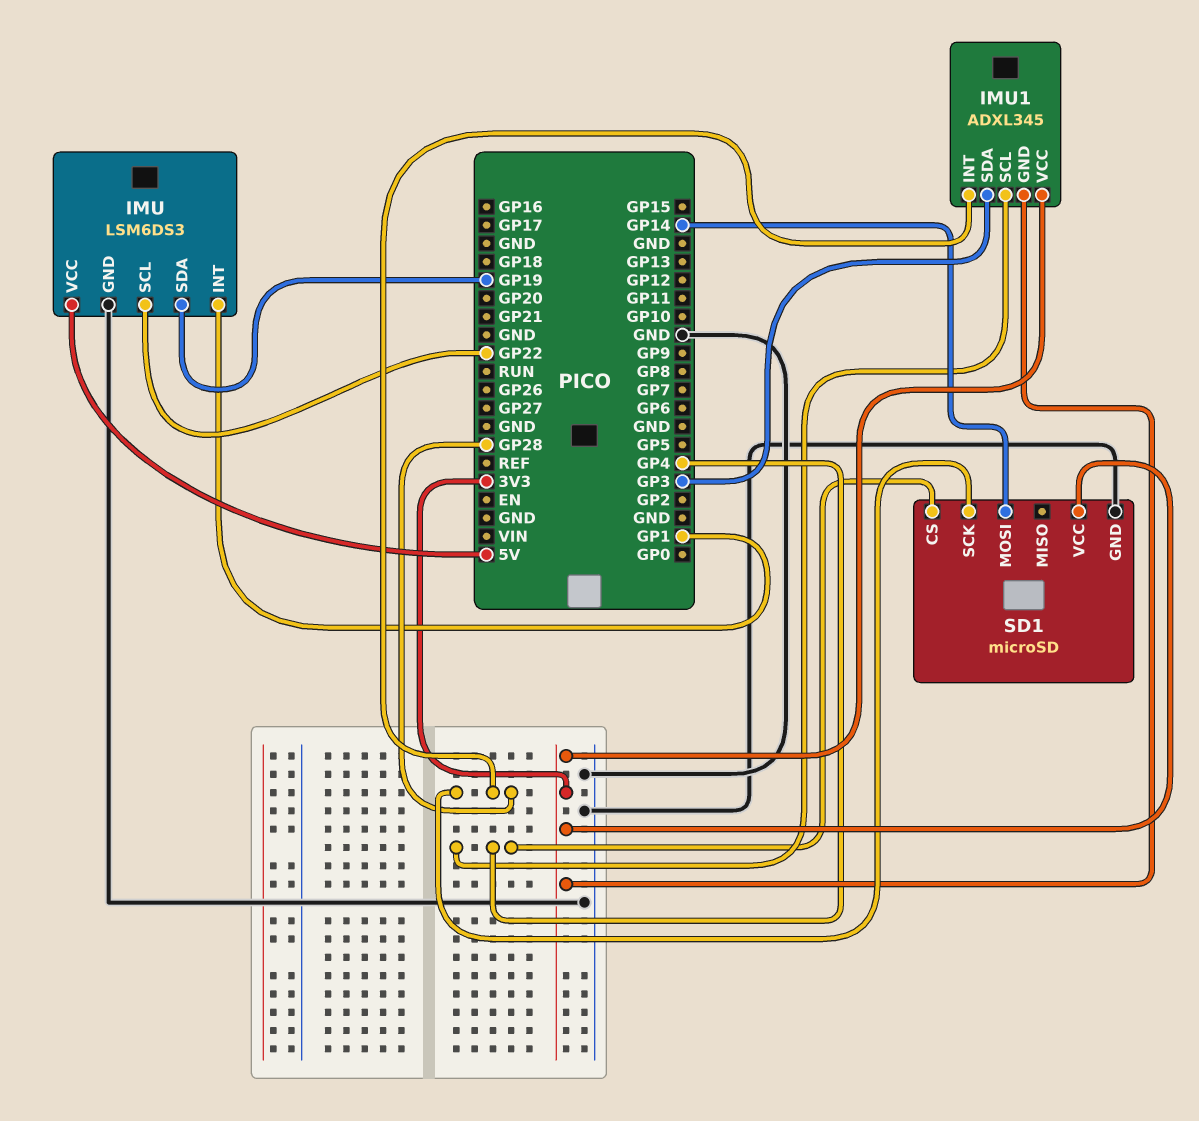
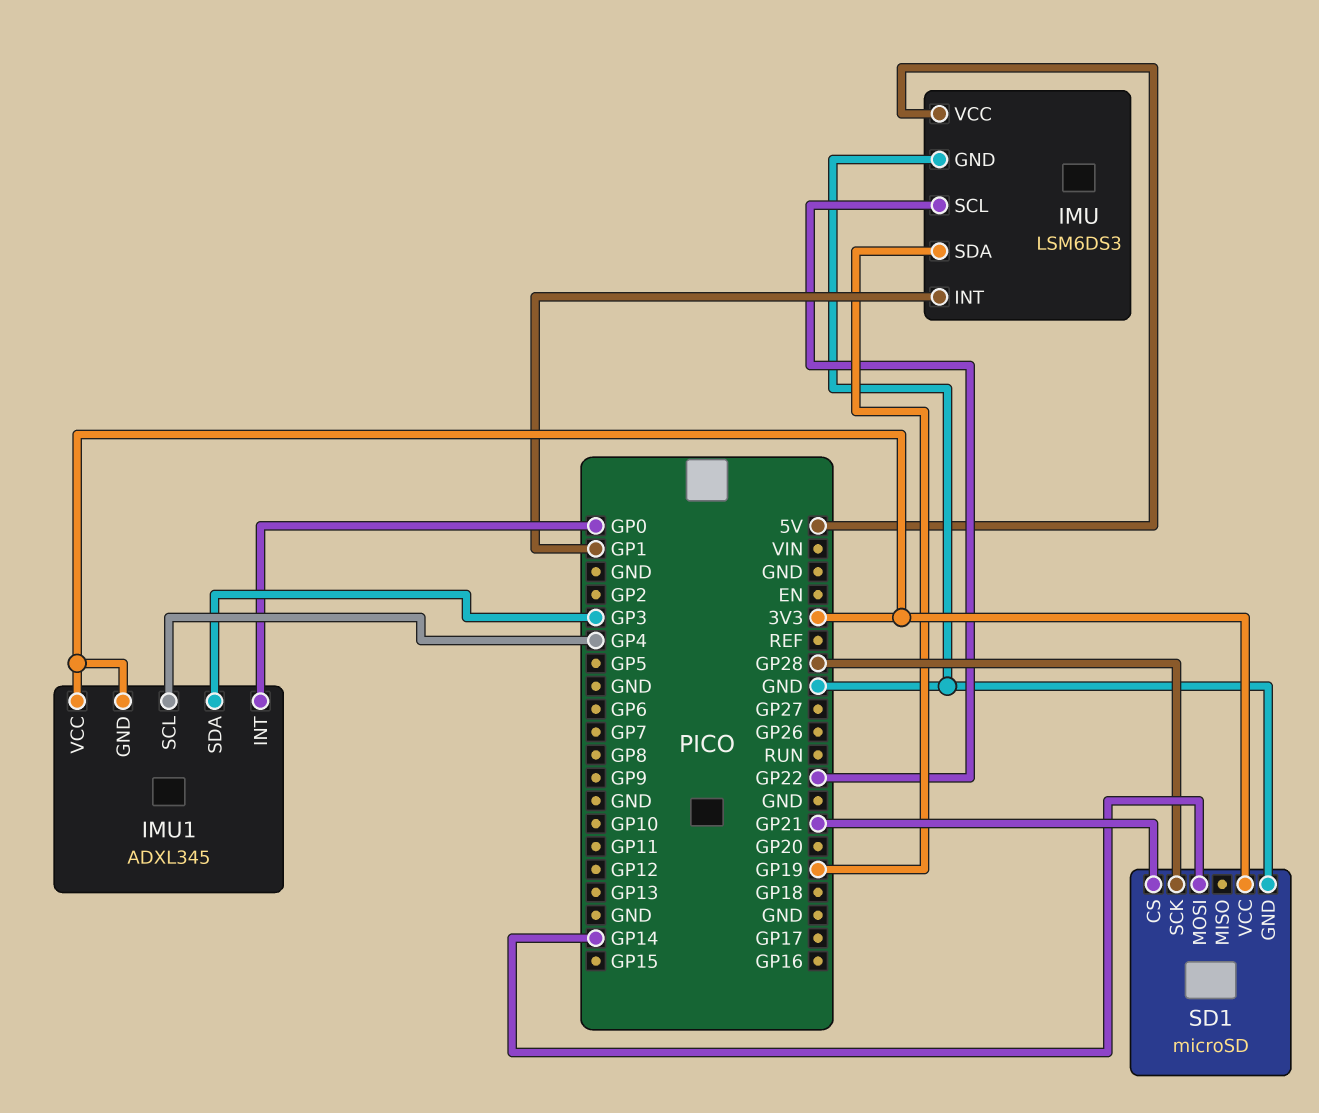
IMU1 pin INT: GP28 -> GP0
SD1 pin CS: GP4 -> GP21

